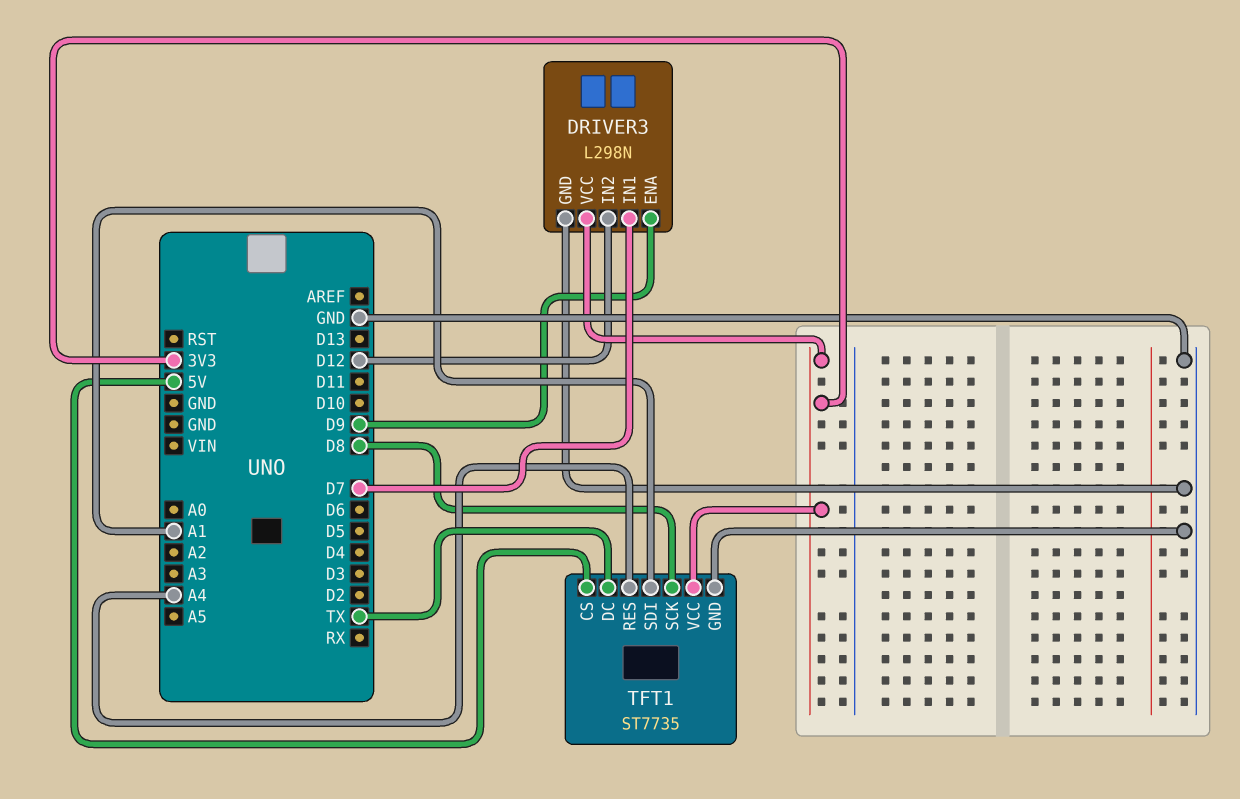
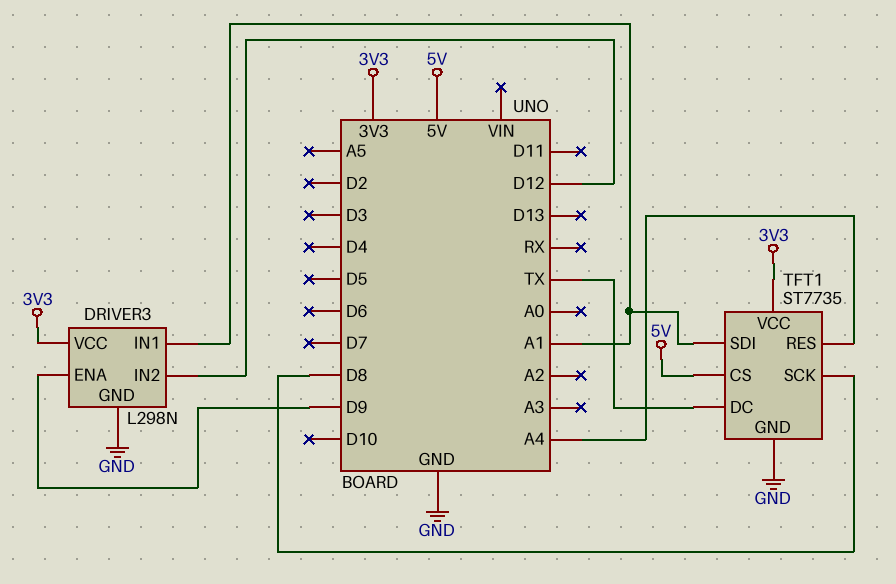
DRIVER3 pin IN1: D7 -> A1

